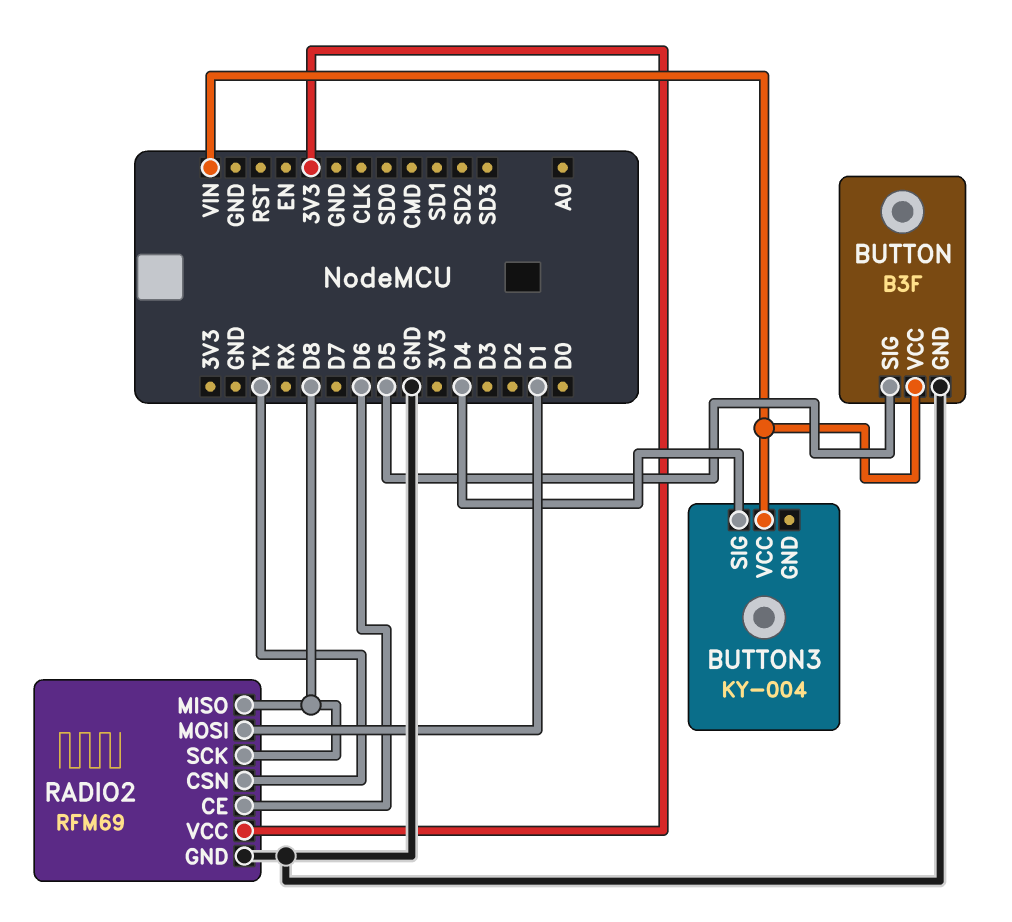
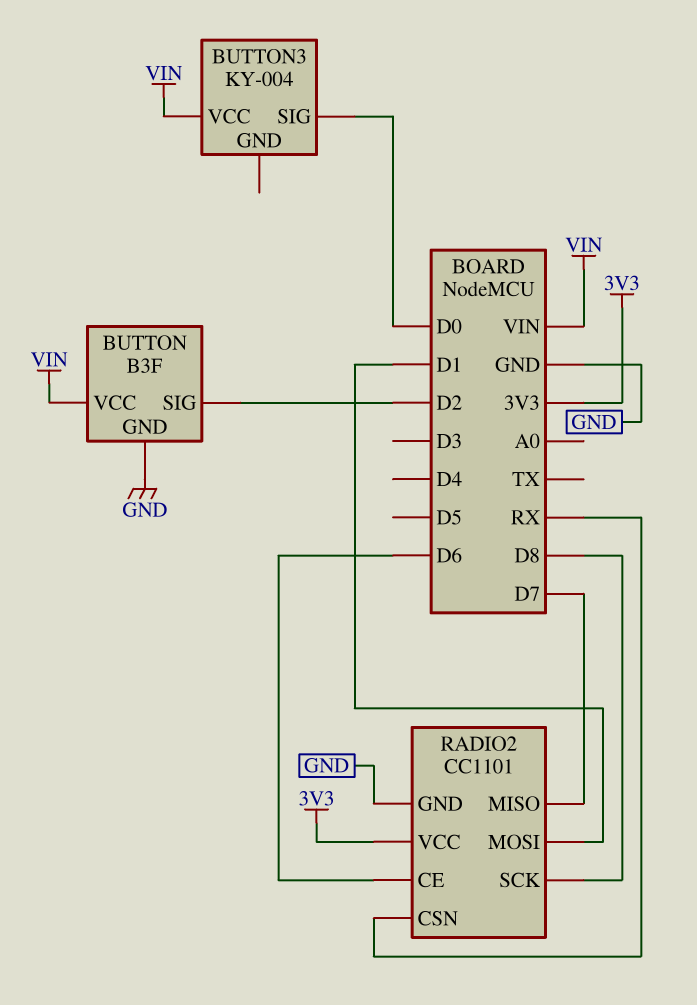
BUTTON pin SIG: D5 -> D2
BUTTON3 pin SIG: D4 -> D0
RADIO2: RFM69 -> CC1101
RADIO2 pin CSN: TX -> RX
RADIO2 pin MISO: D8 -> D7

